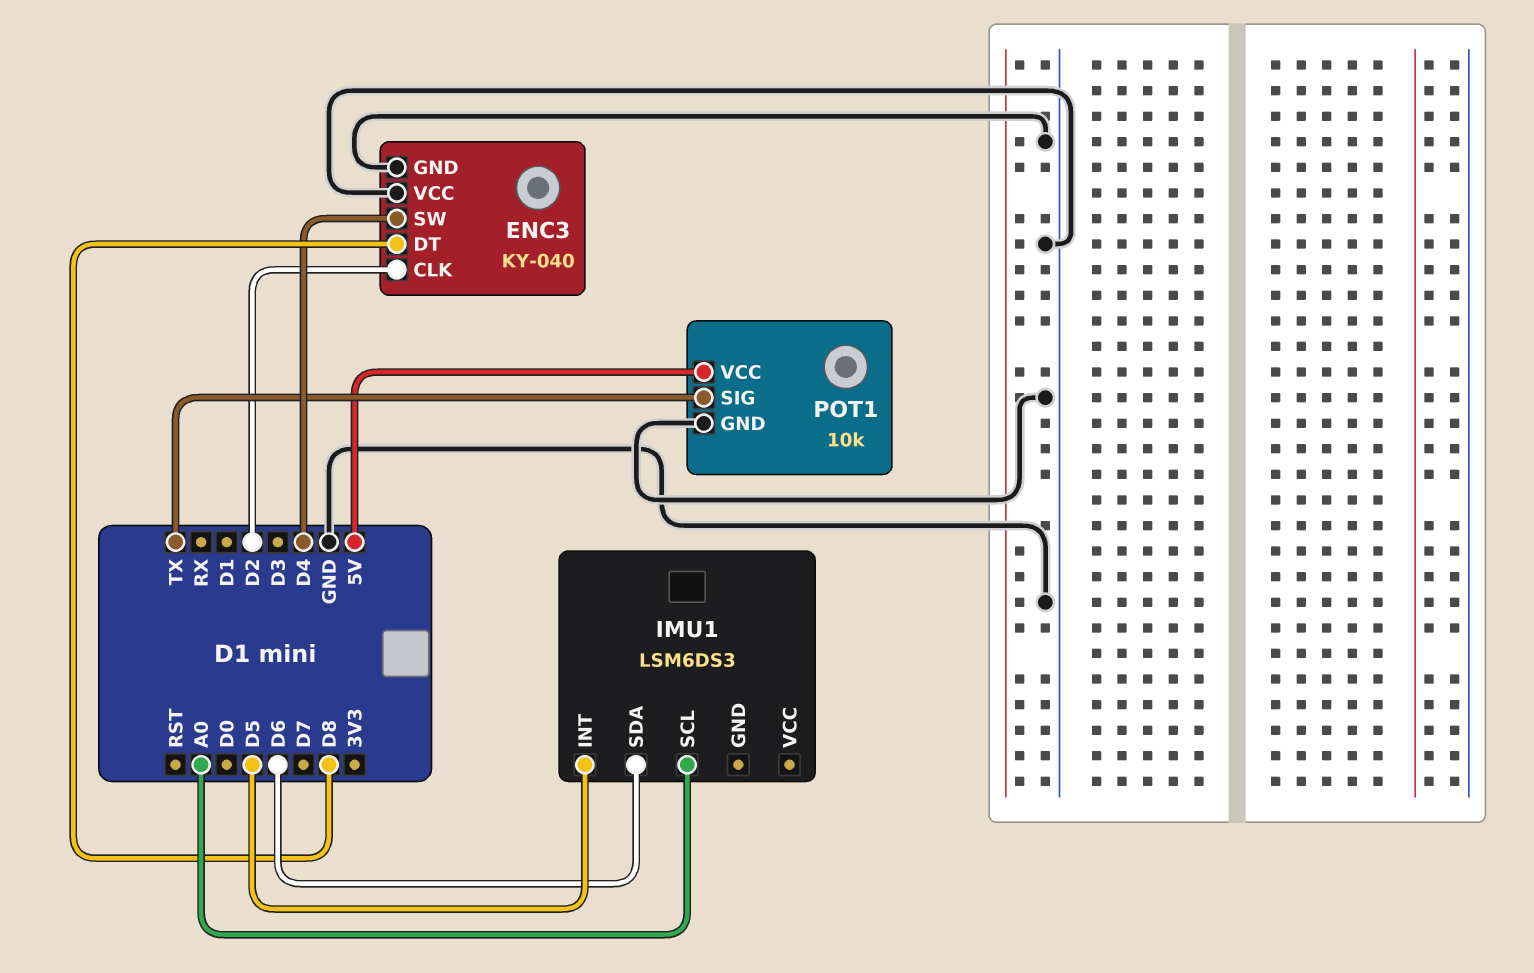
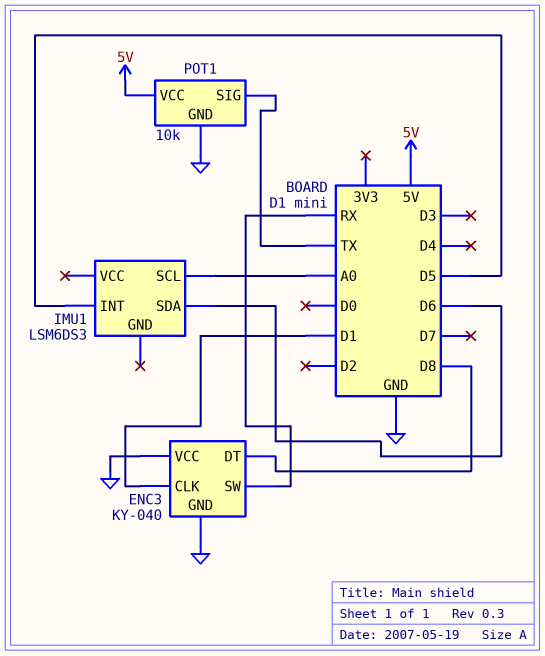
ENC3 pin CLK: D2 -> D1
ENC3 pin SW: D4 -> RX

